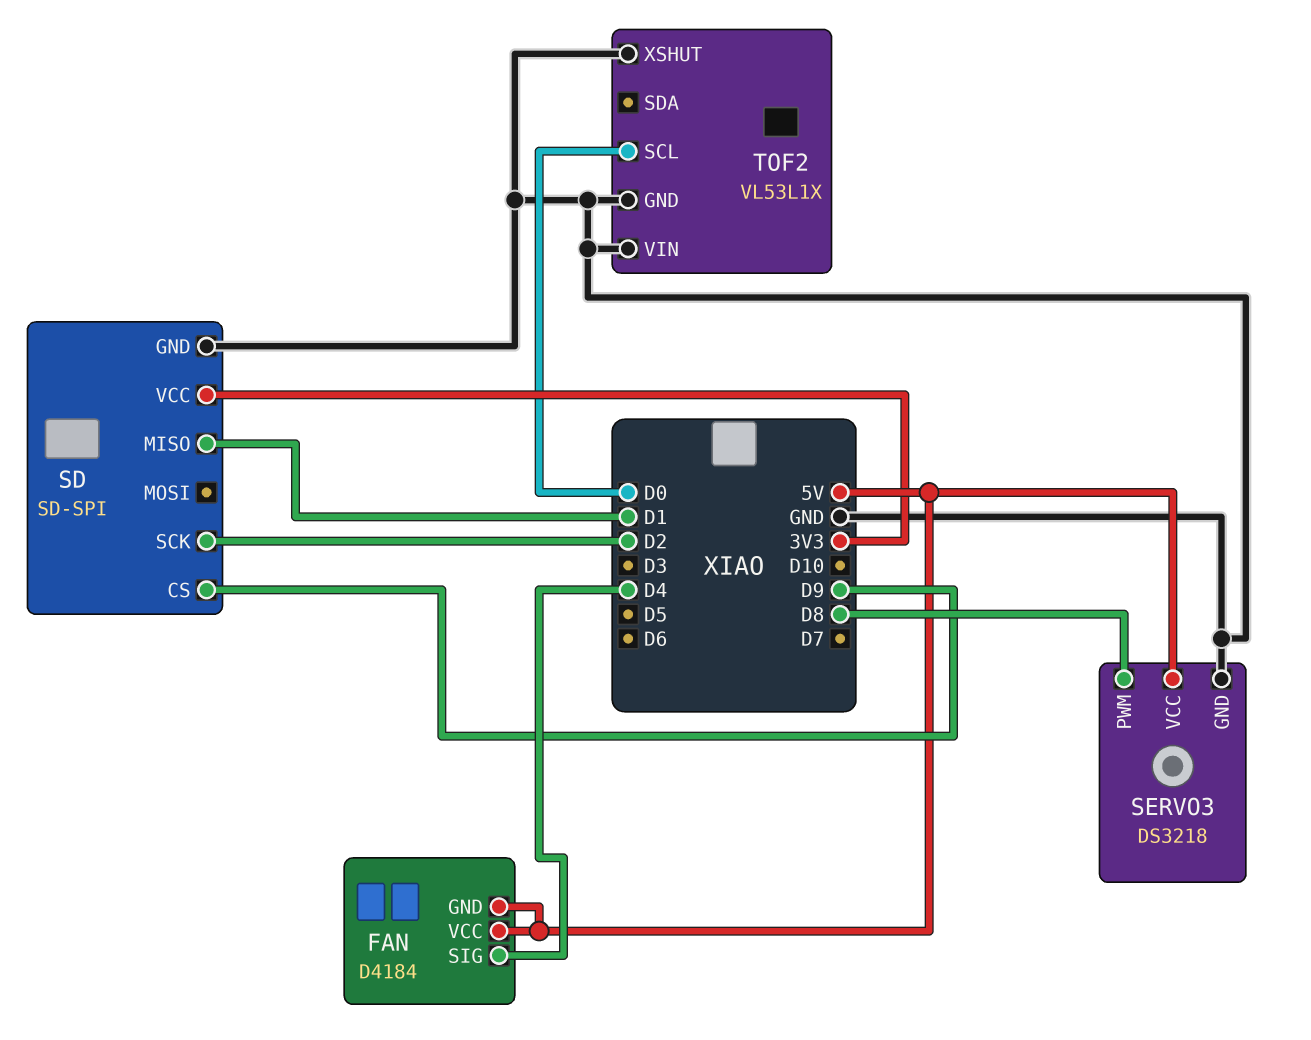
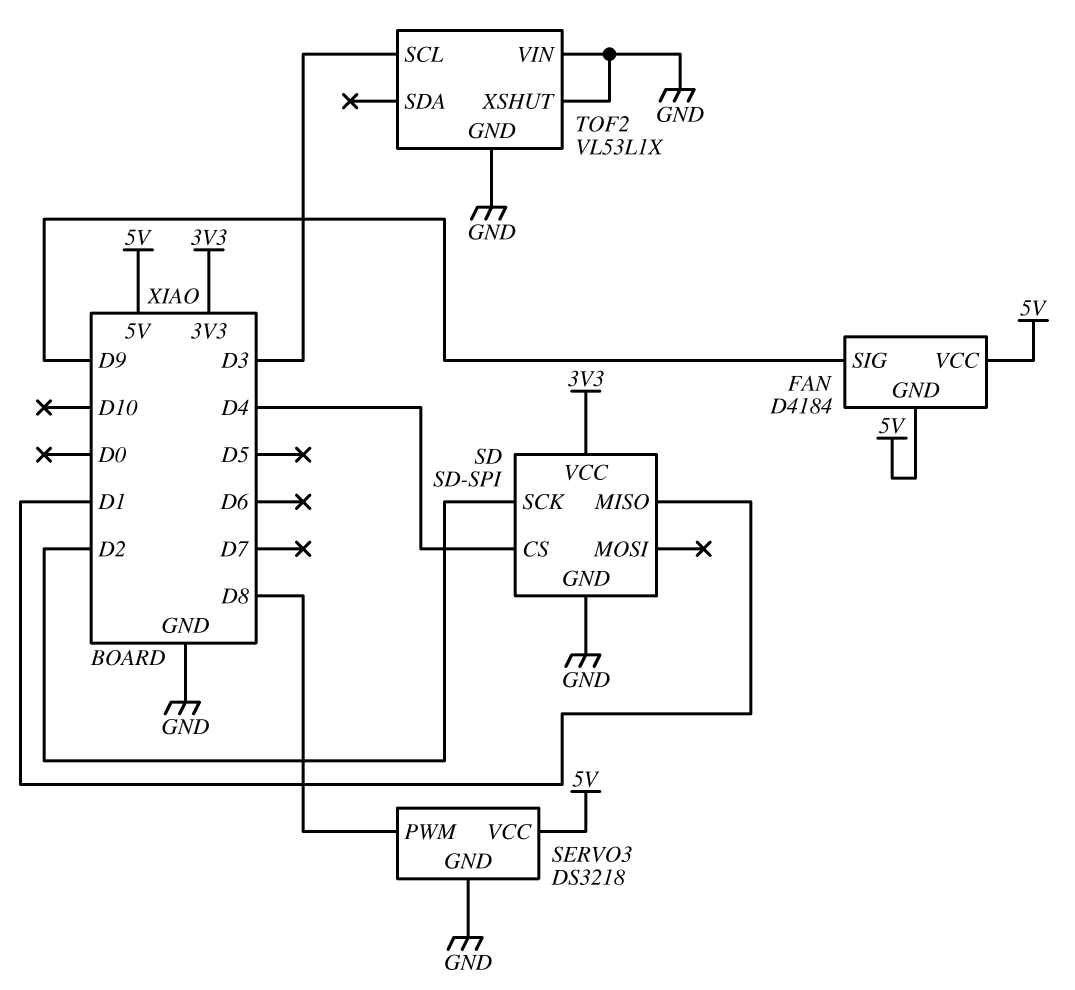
FAN pin SIG: D4 -> D9
SD pin CS: D9 -> D4
TOF2 pin SCL: D0 -> D3

